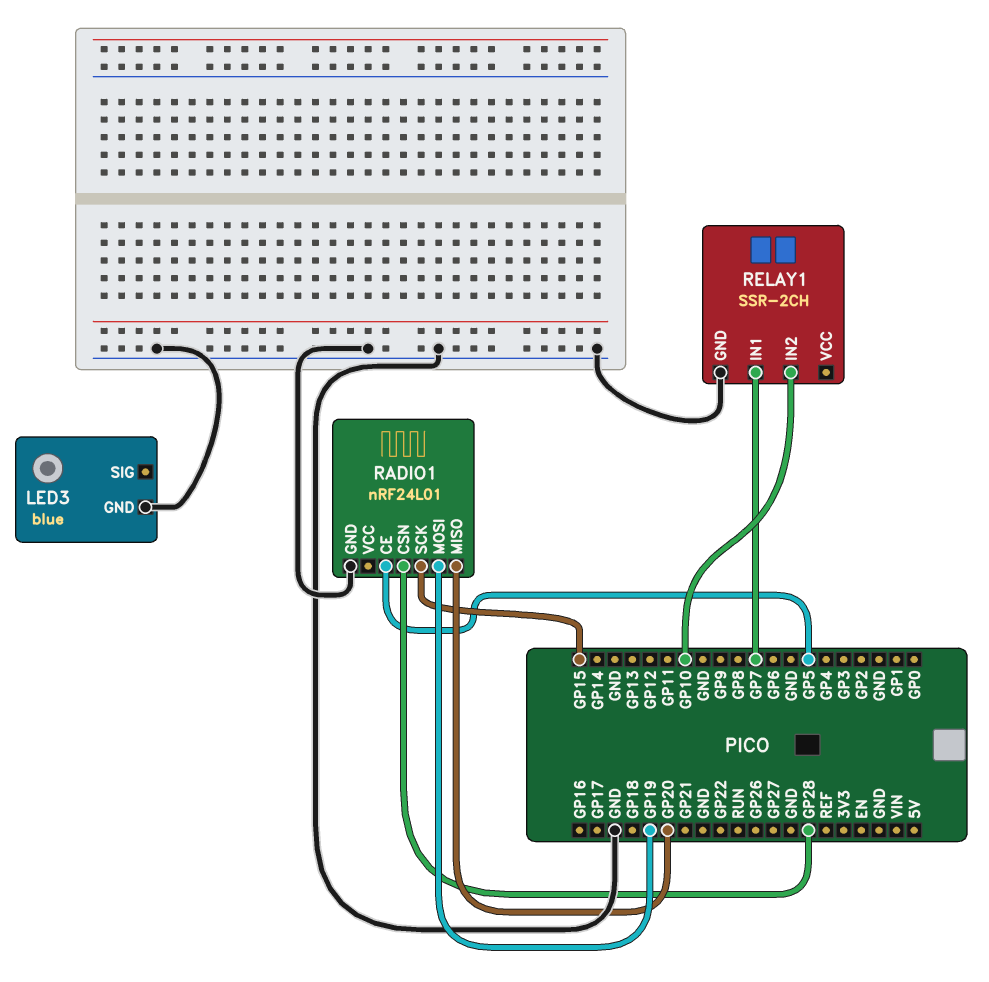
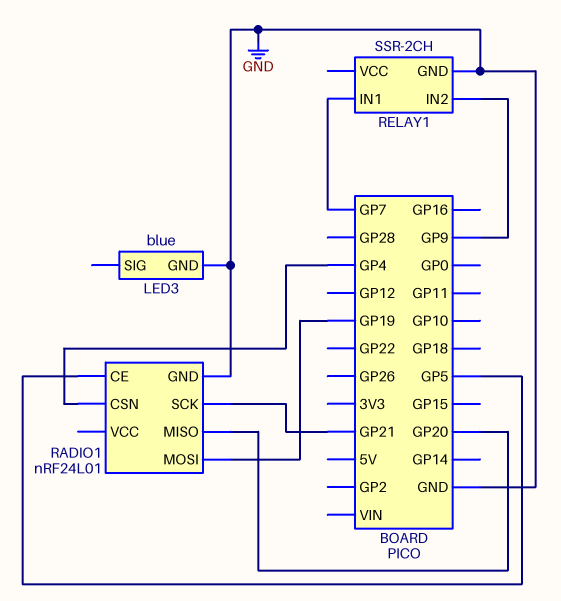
RADIO1 pin CSN: GP28 -> GP4
RADIO1 pin SCK: GP15 -> GP21
RELAY1 pin IN2: GP10 -> GP9

